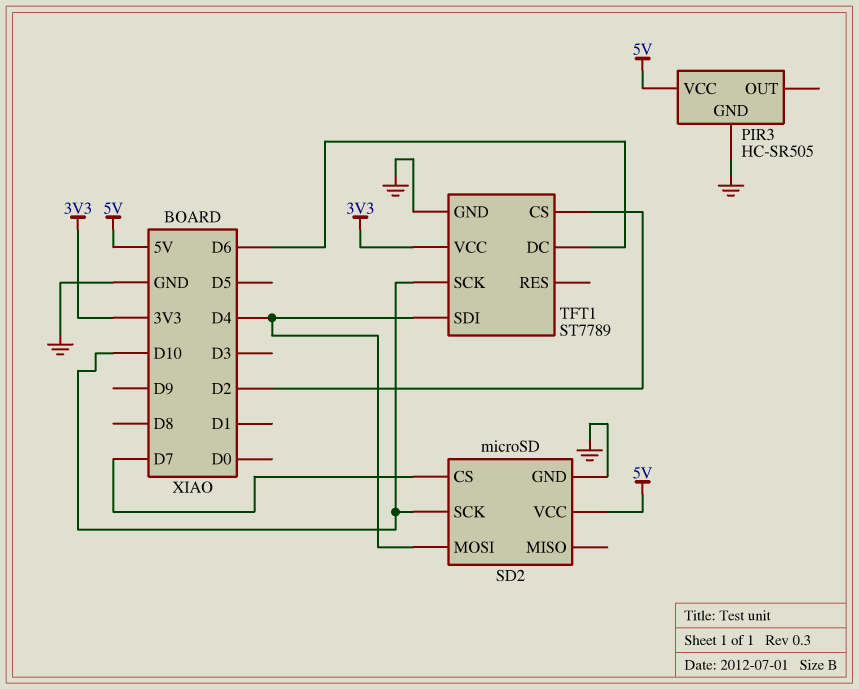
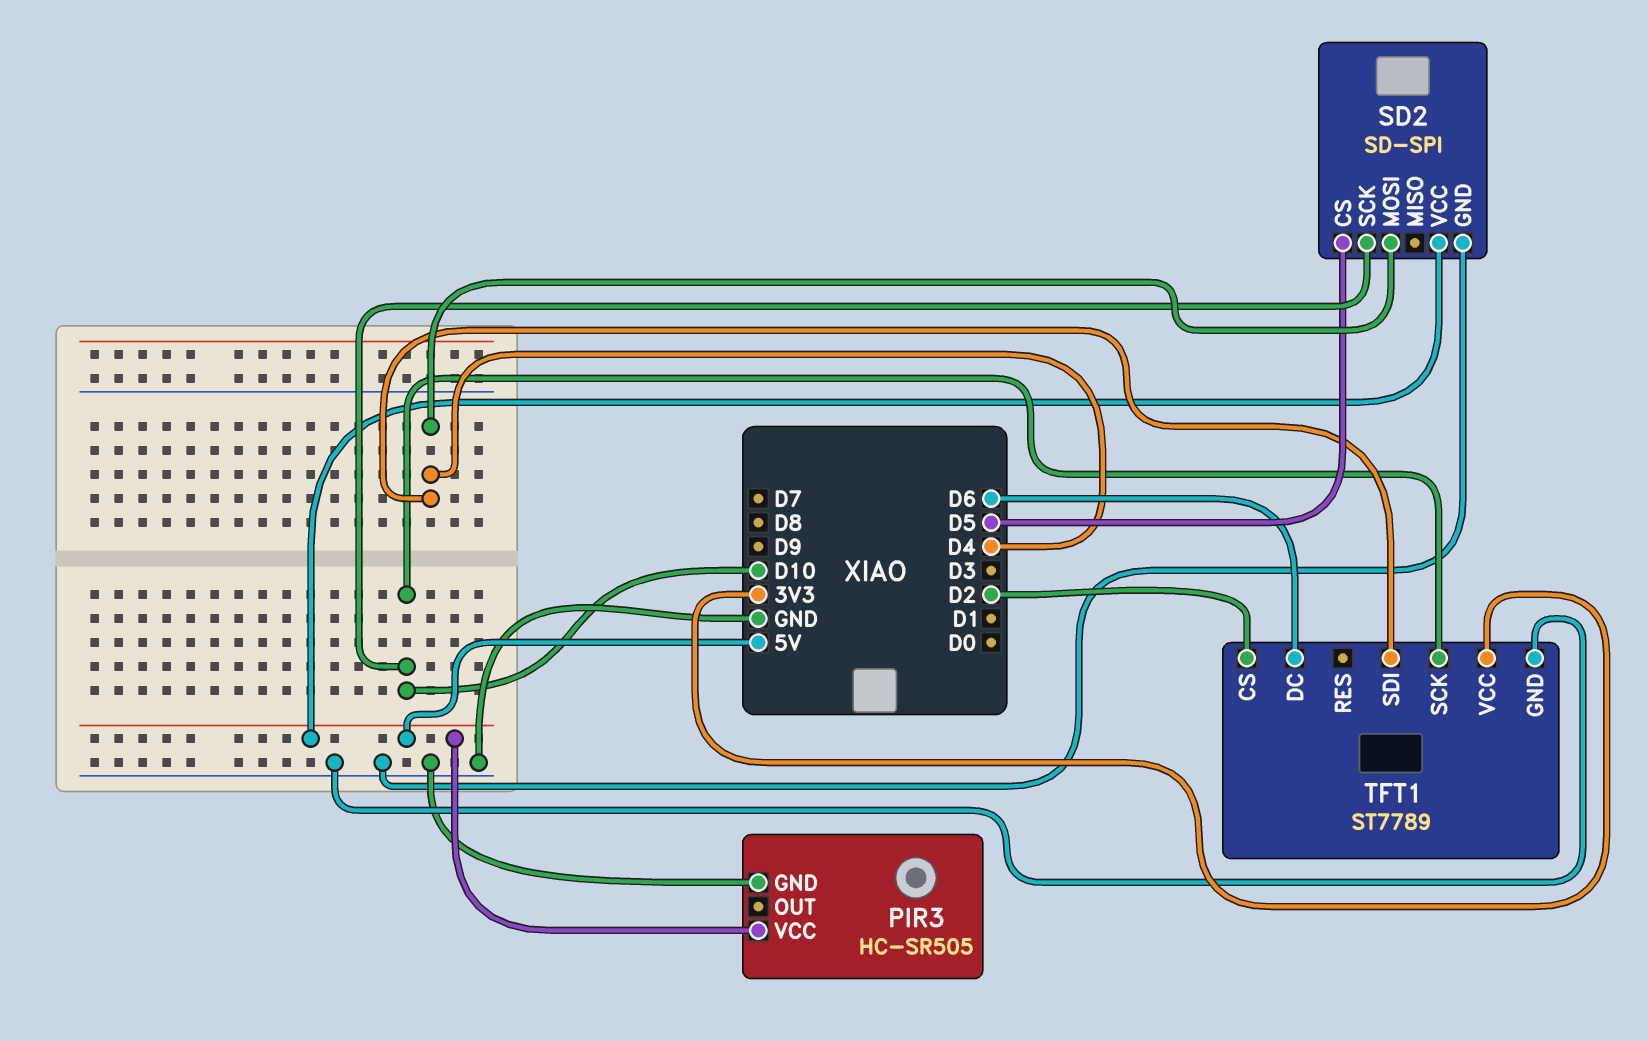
SD2: microSD -> SD-SPI
SD2 pin CS: D7 -> D5

